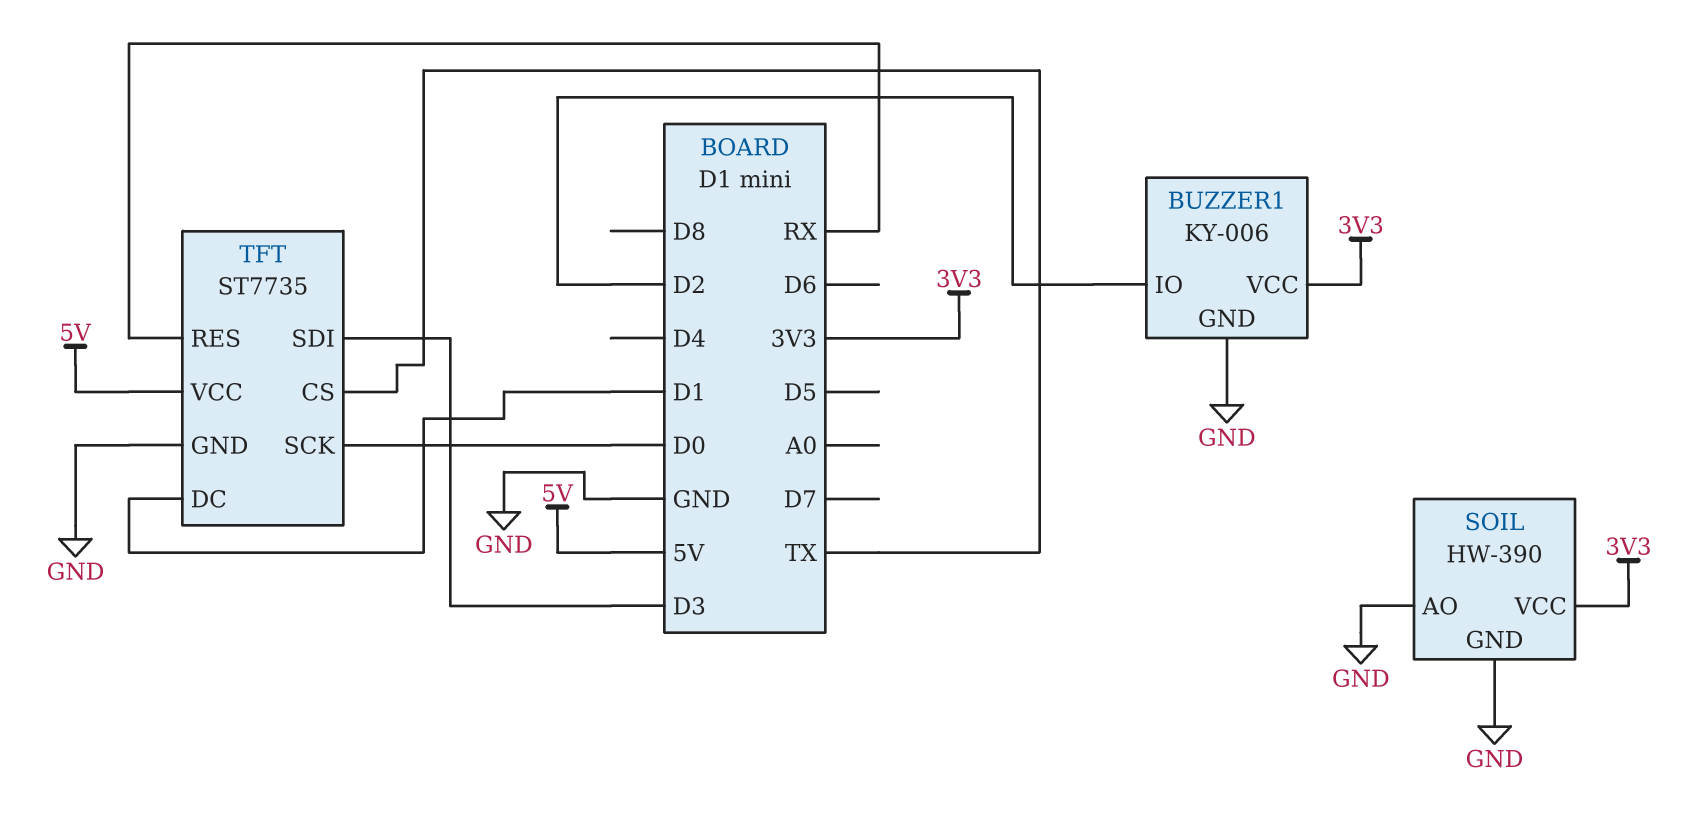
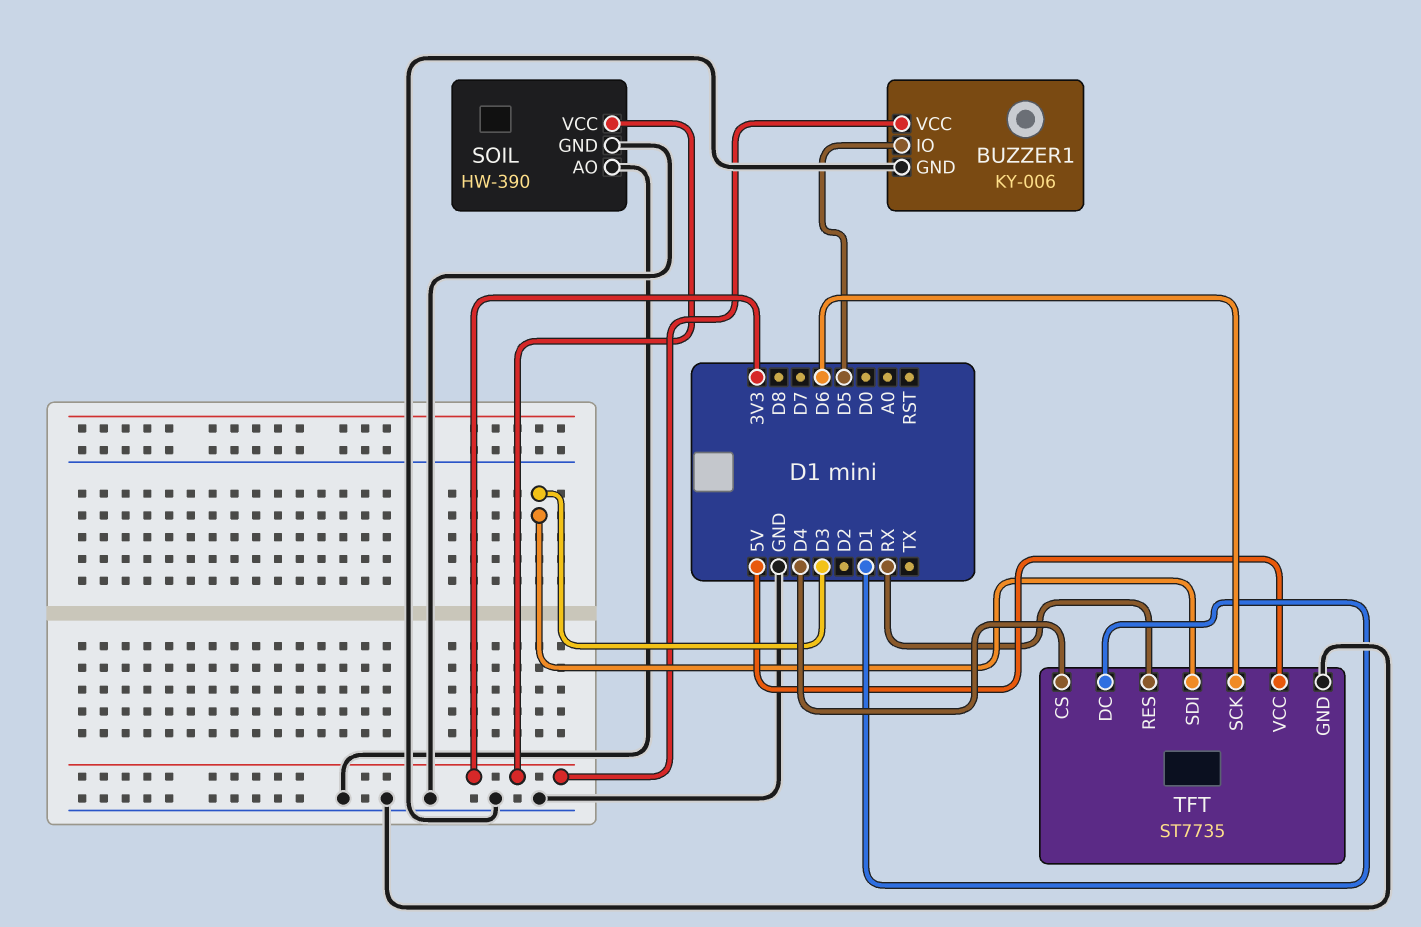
BUZZER1 pin IO: D2 -> D5
TFT pin CS: TX -> D4
TFT pin SCK: D0 -> D6

